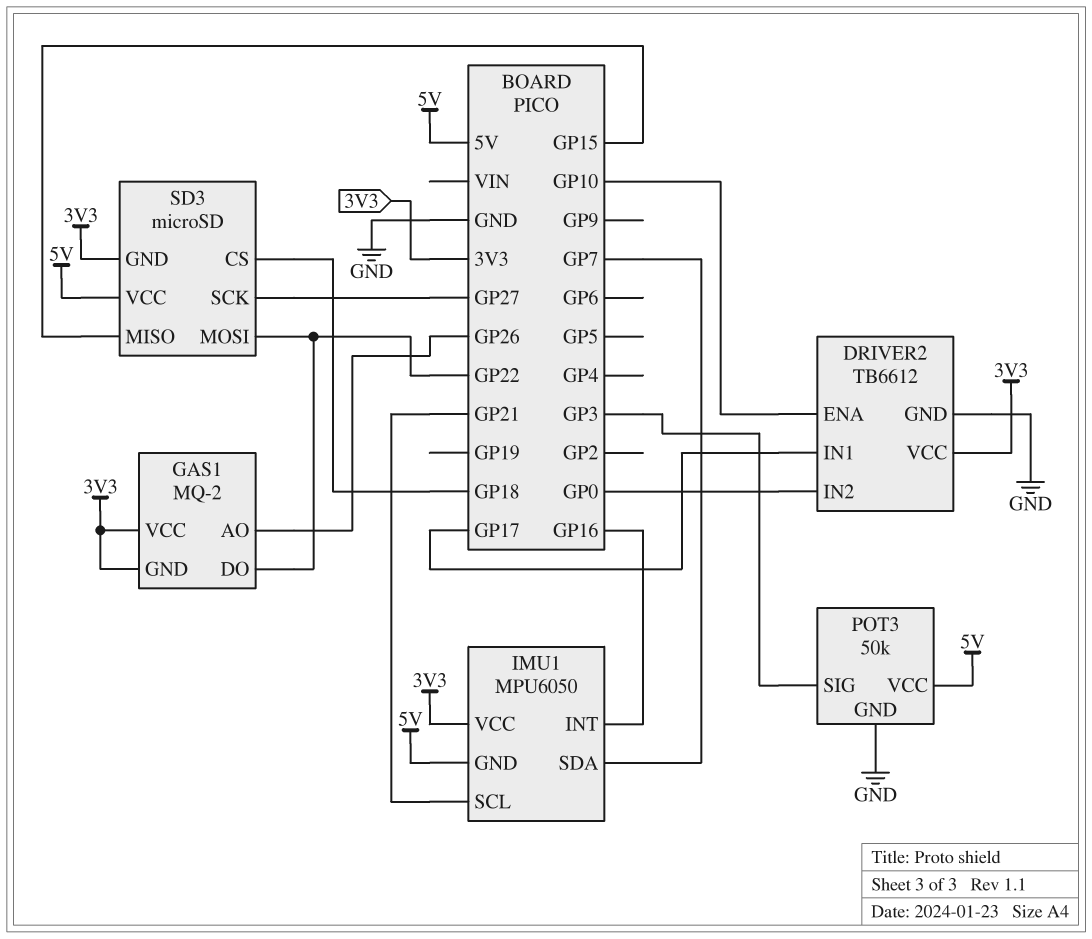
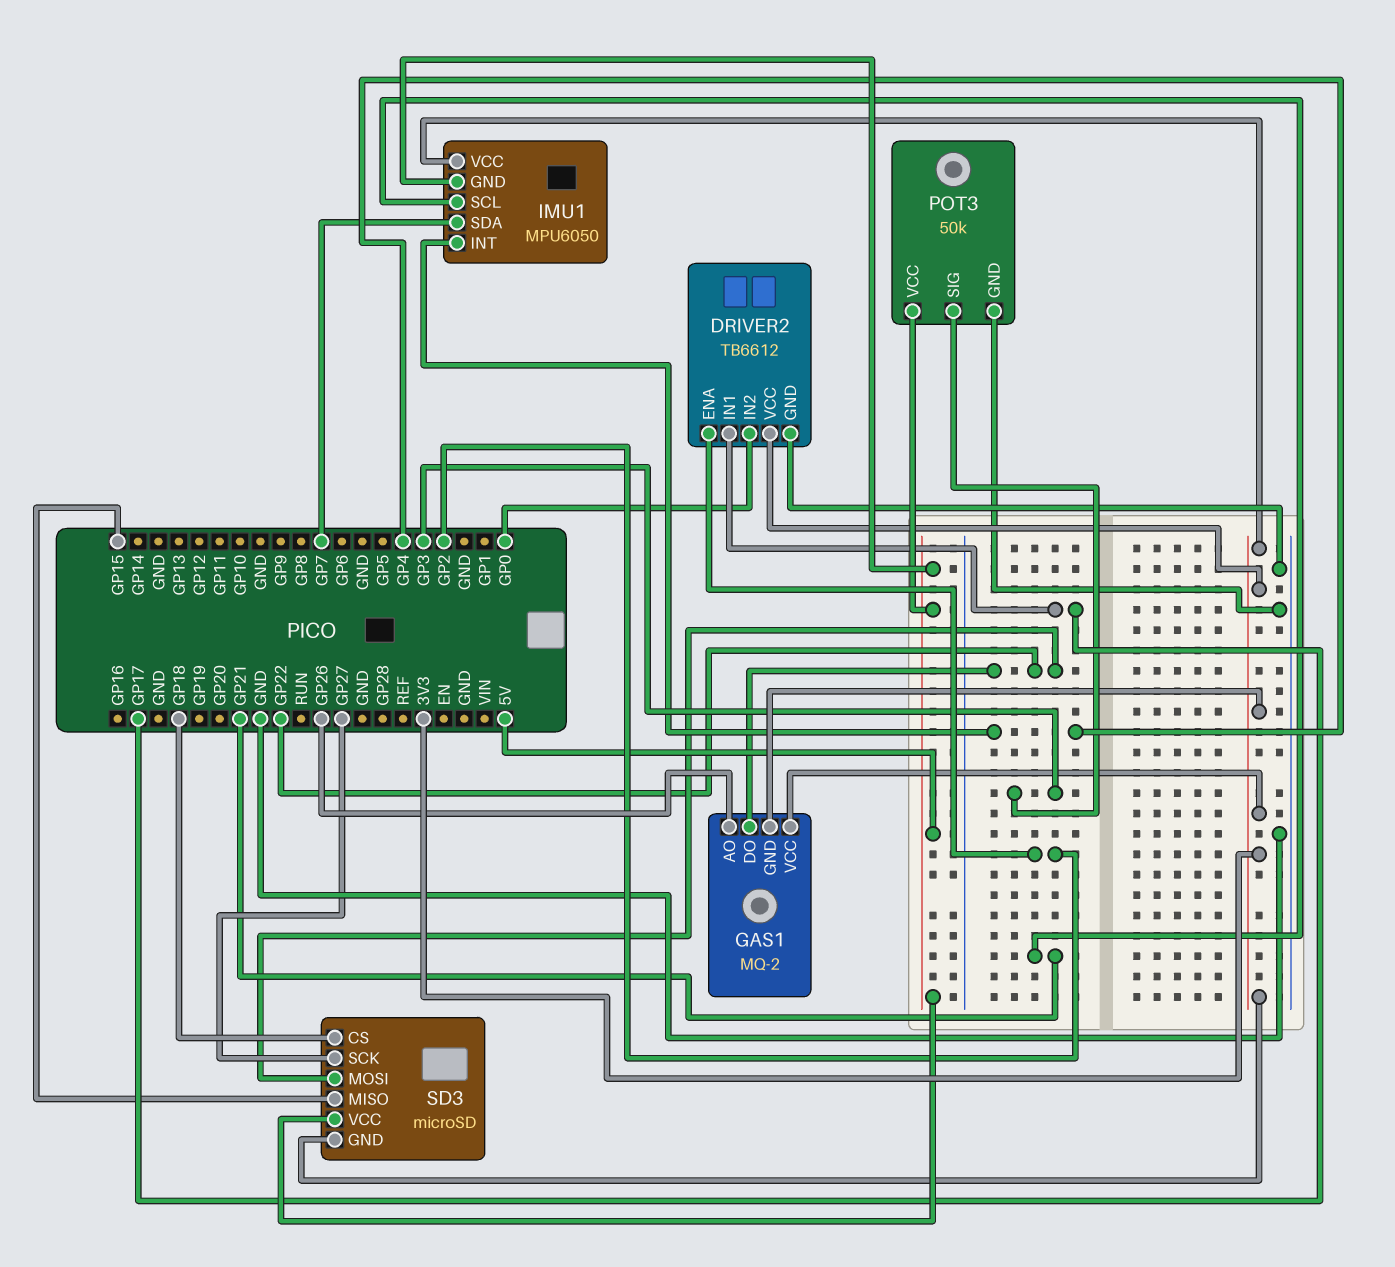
DRIVER2 pin ENA: GP10 -> GP2
IMU1 pin INT: GP16 -> GP4

